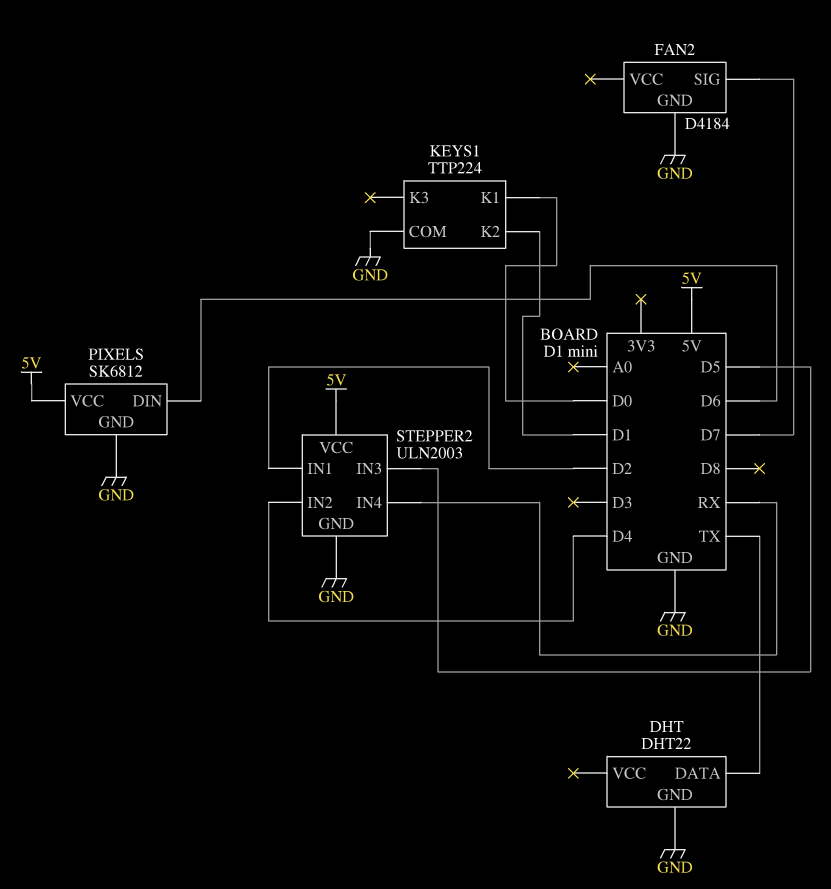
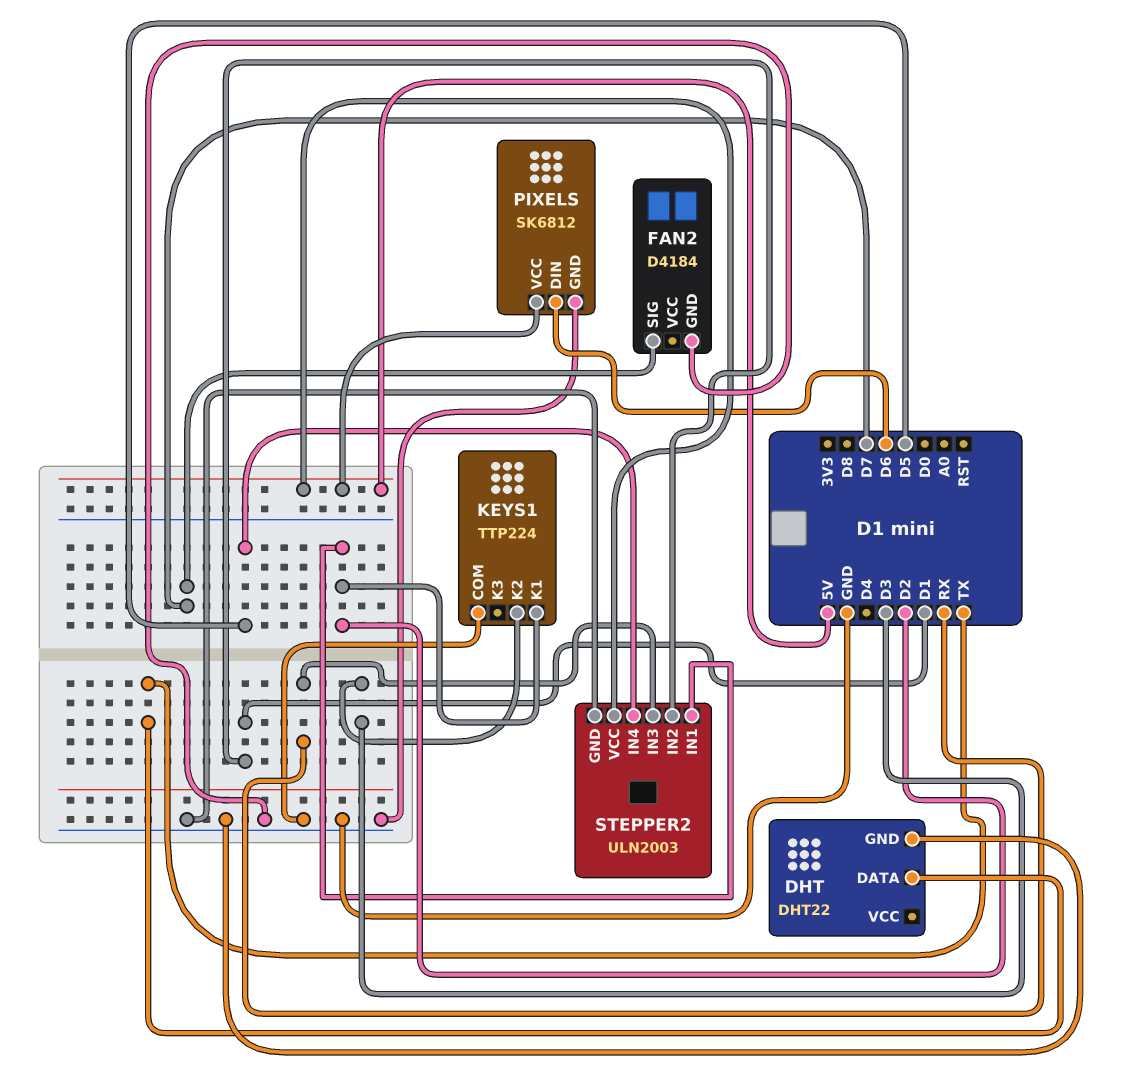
KEYS1 pin K1: D0 -> D2
KEYS1 pin K2: D1 -> D3
STEPPER2 pin IN2: D4 -> D1
STEPPER2 pin IN3: D5 -> RX
STEPPER2 pin IN4: RX -> D5

